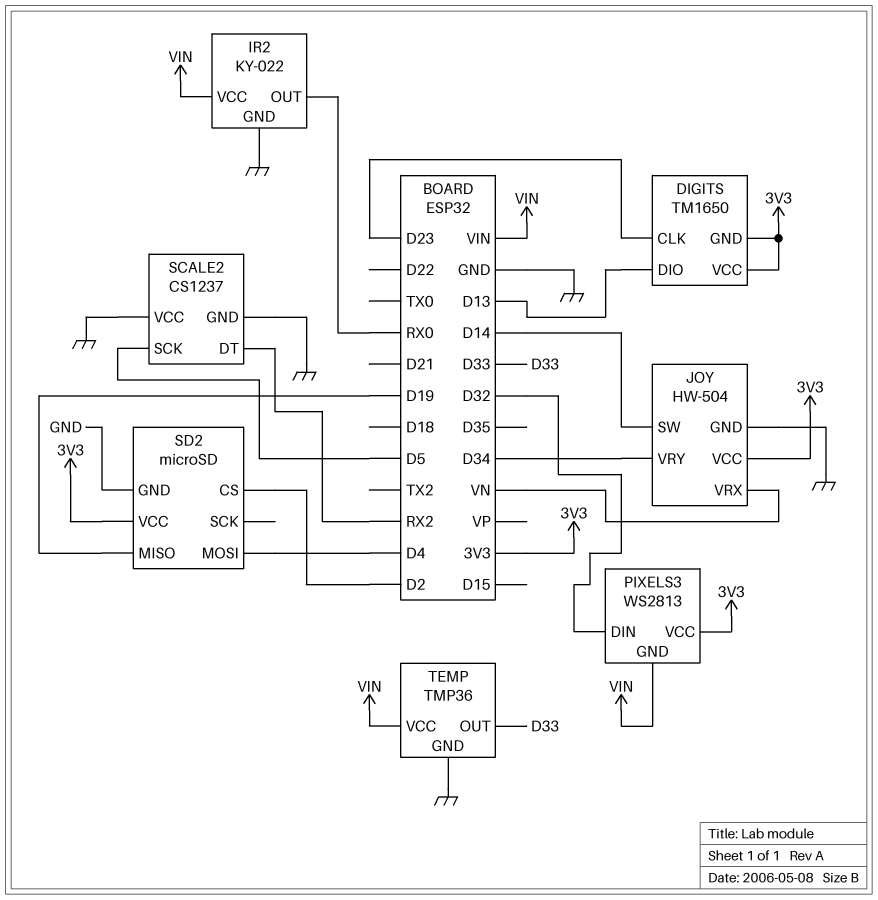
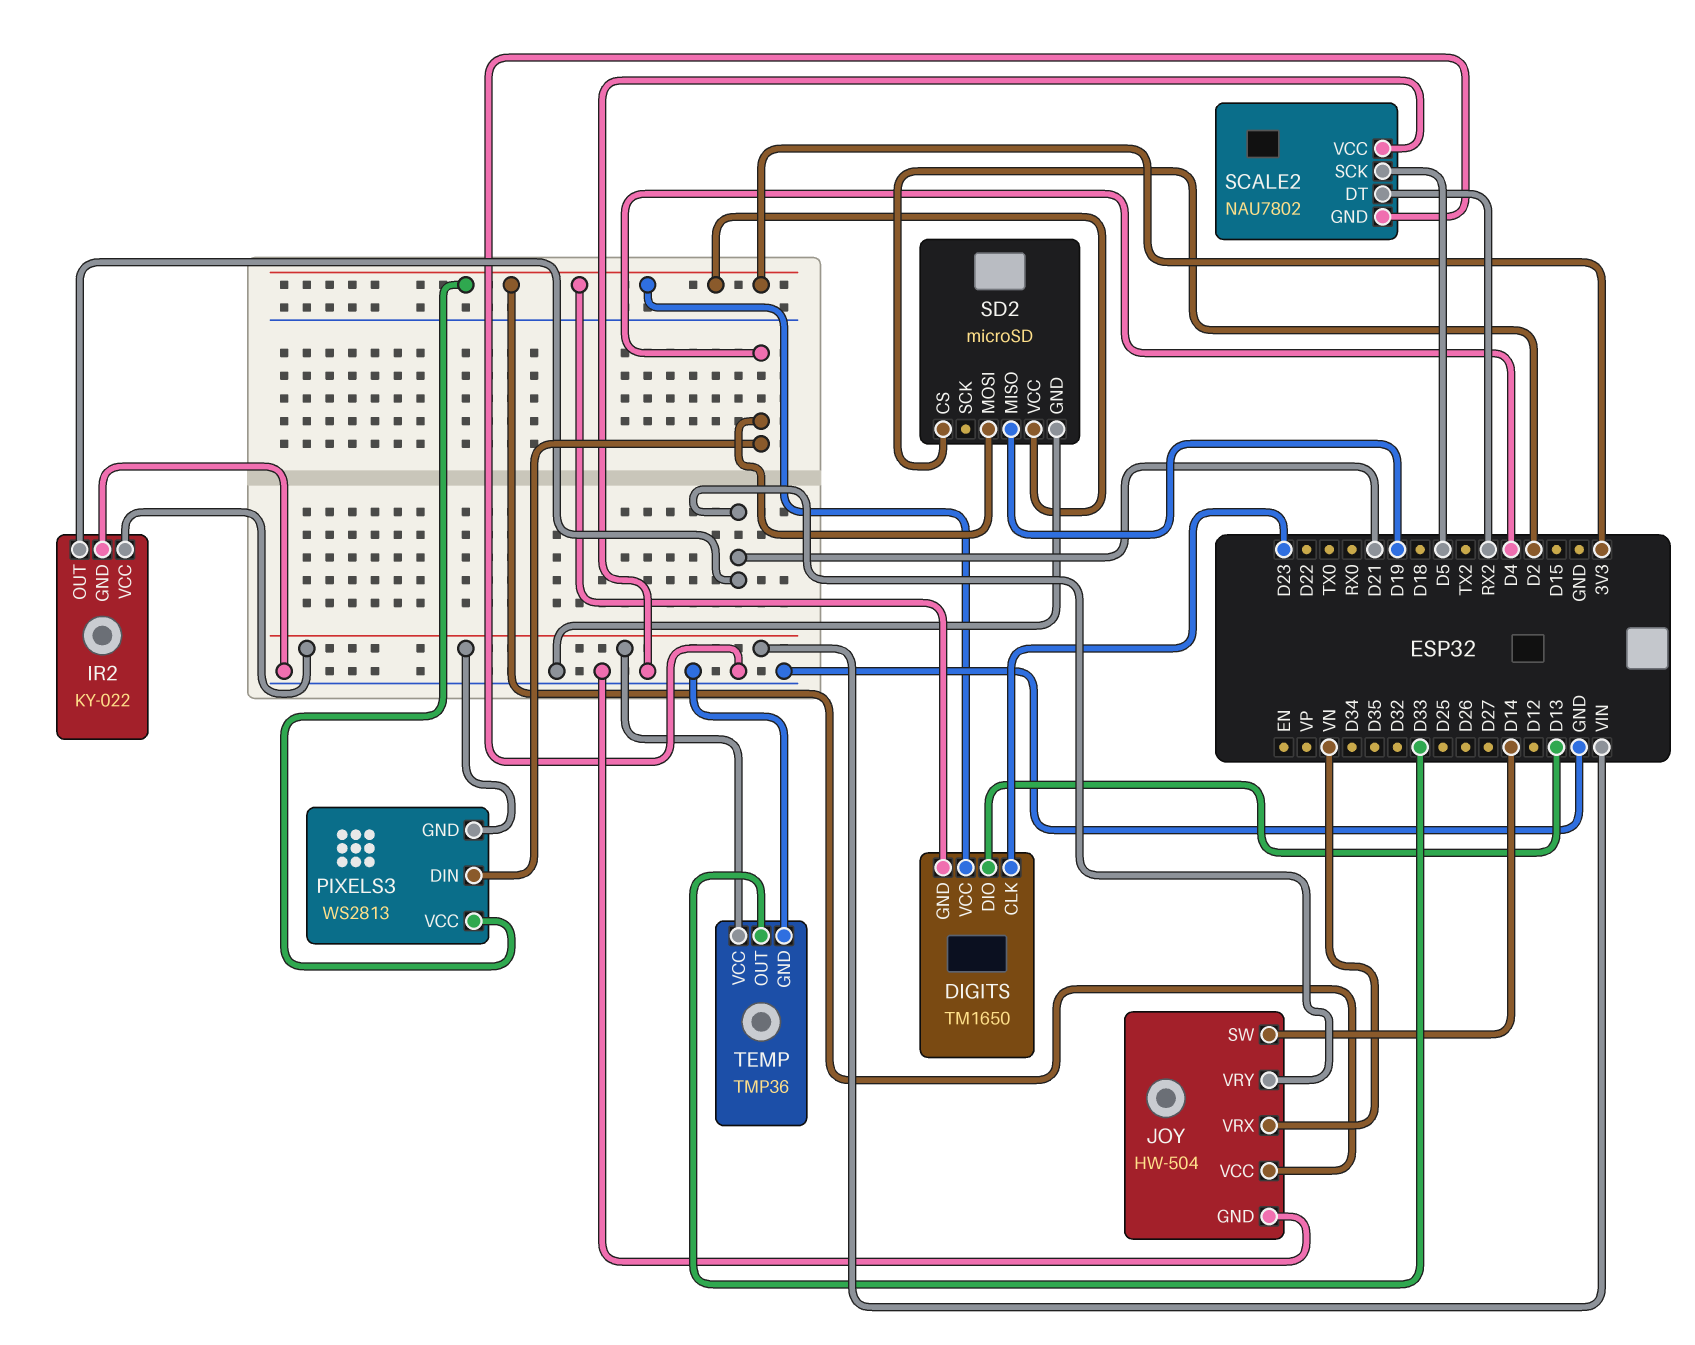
IR2 pin OUT: RX0 -> D21
JOY pin VRY: D34 -> D21
PIXELS3 pin DIN: D32 -> D4
SCALE2: CS1237 -> NAU7802

